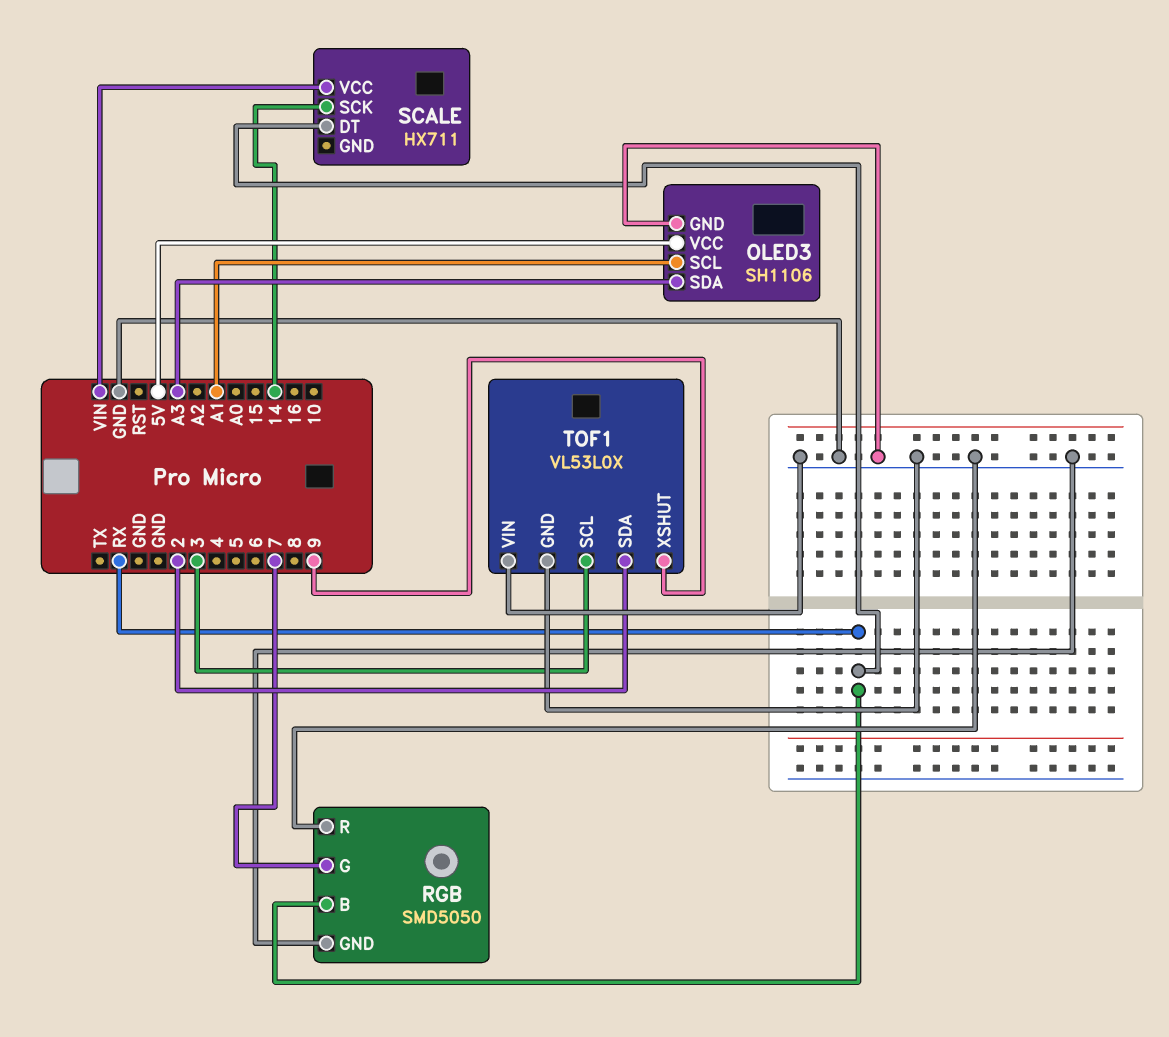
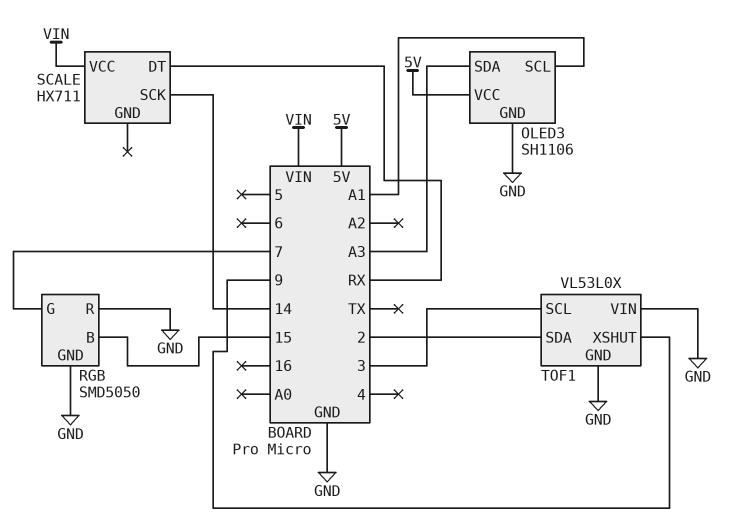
RGB pin B: RX -> 15

